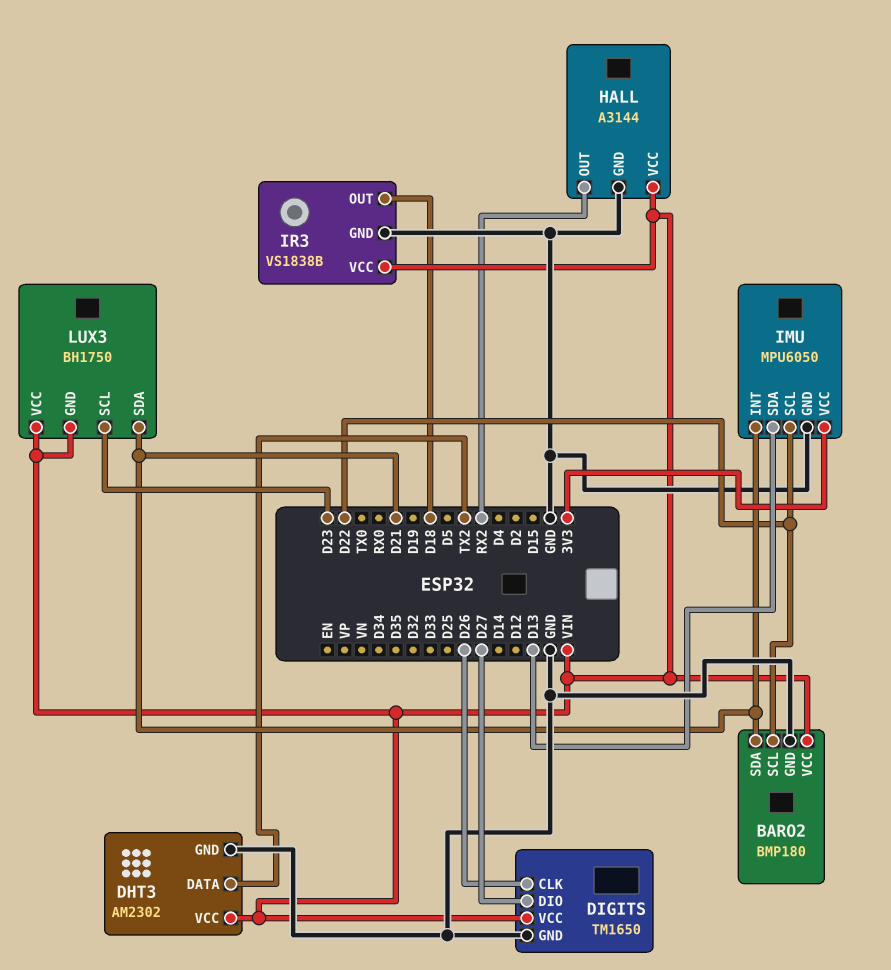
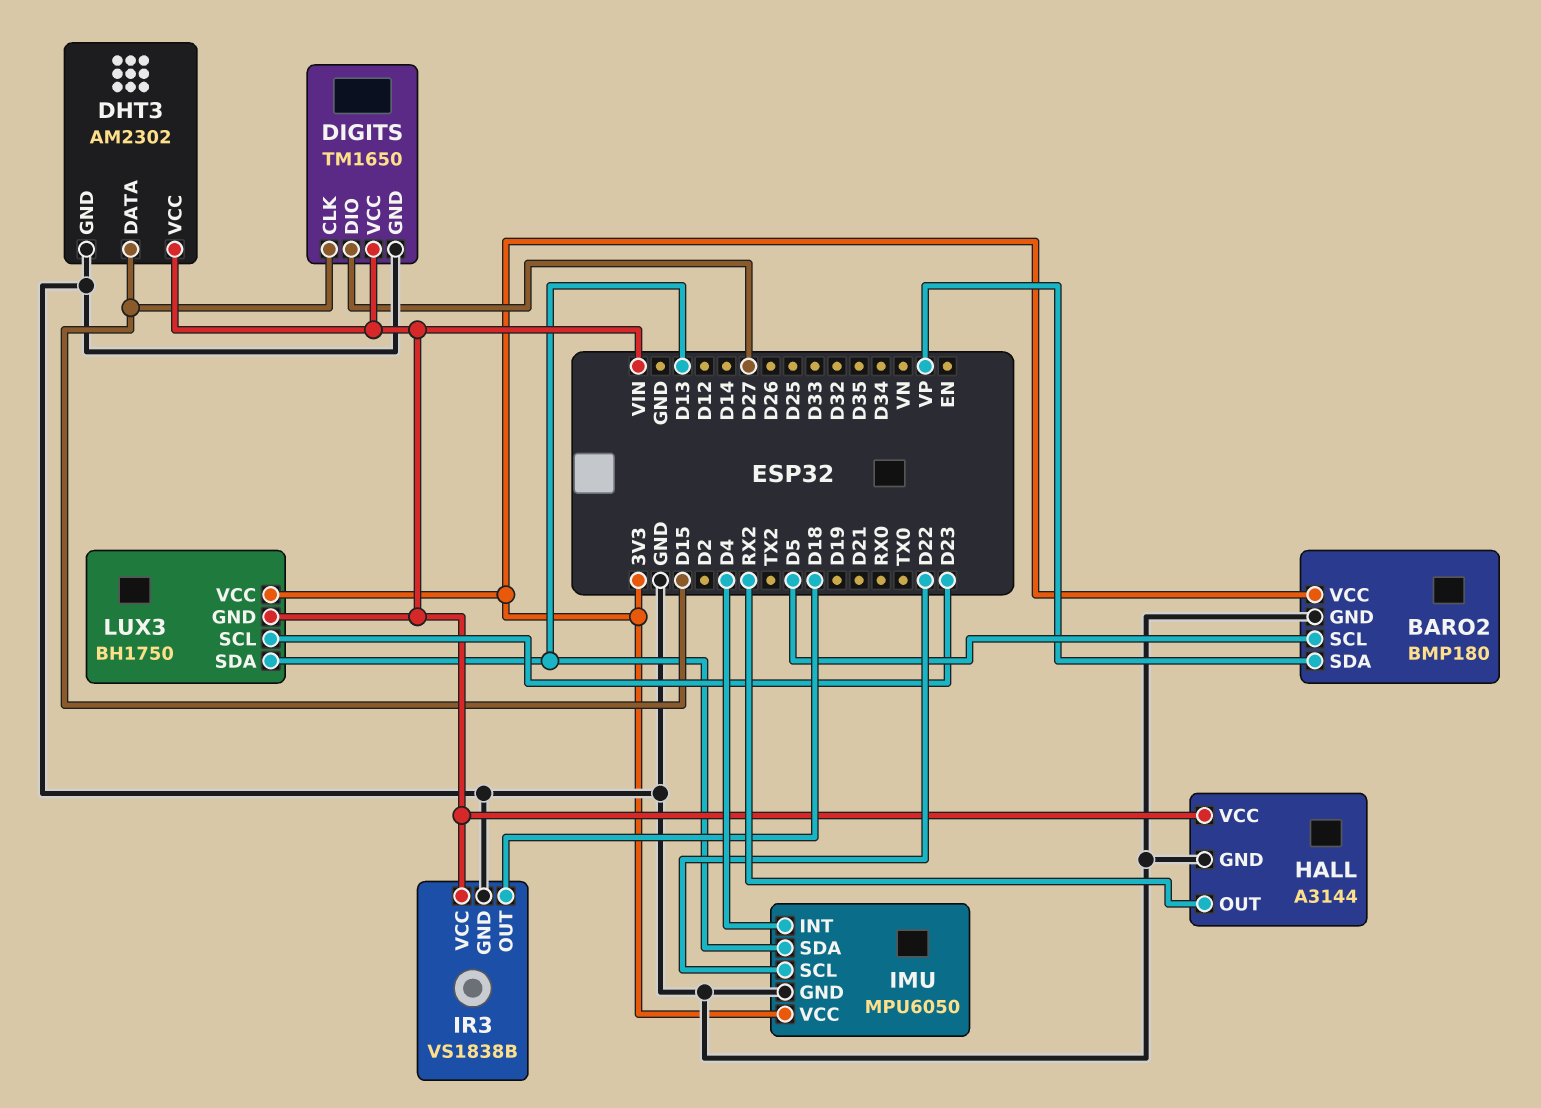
BARO2 pin SCL: D22 -> D5
BARO2 pin SDA: D21 -> VP
BARO2 pin VCC: VIN -> 3V3
DHT3 pin DATA: TX2 -> D15
DIGITS pin CLK: D26 -> D15
IMU pin INT: D21 -> D4
LUX3 pin SDA: D21 -> D13
LUX3 pin VCC: VIN -> 3V3

